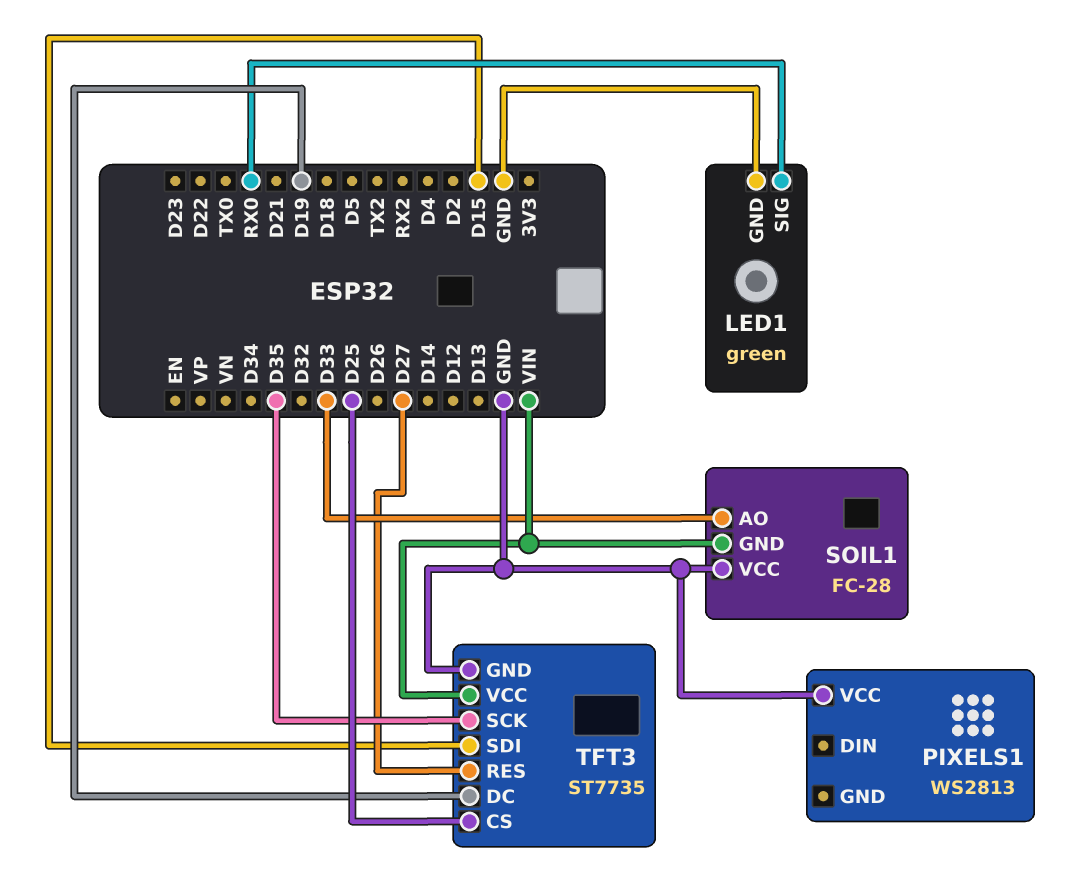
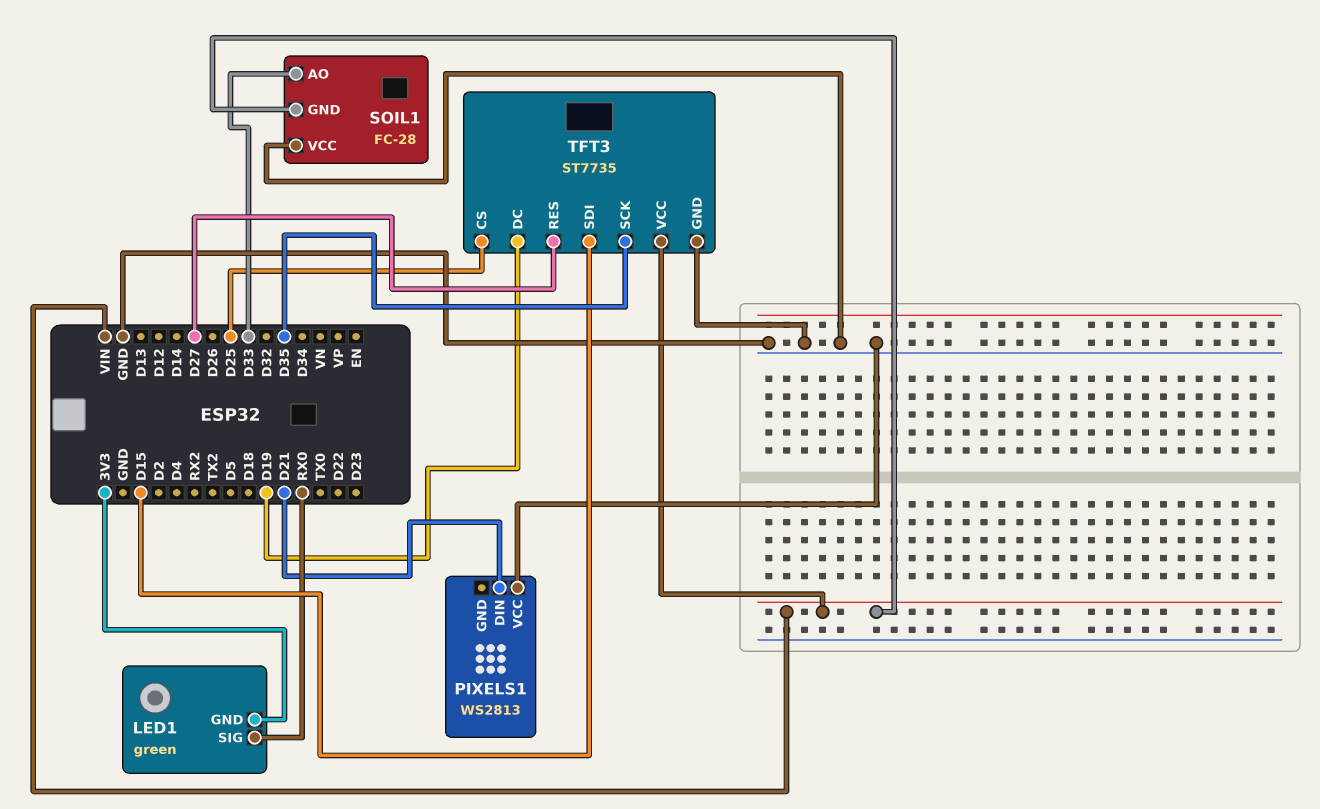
LED1 pin GND: GND -> 3V3
PIXELS1 pin DIN: none -> D21

